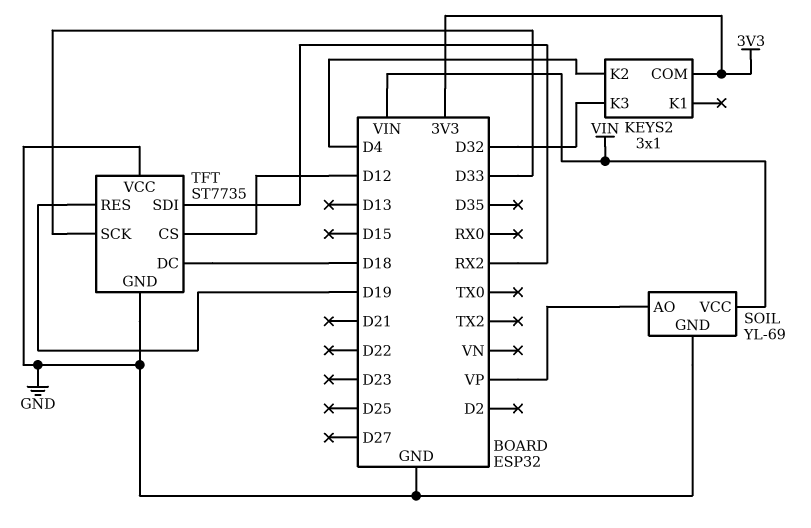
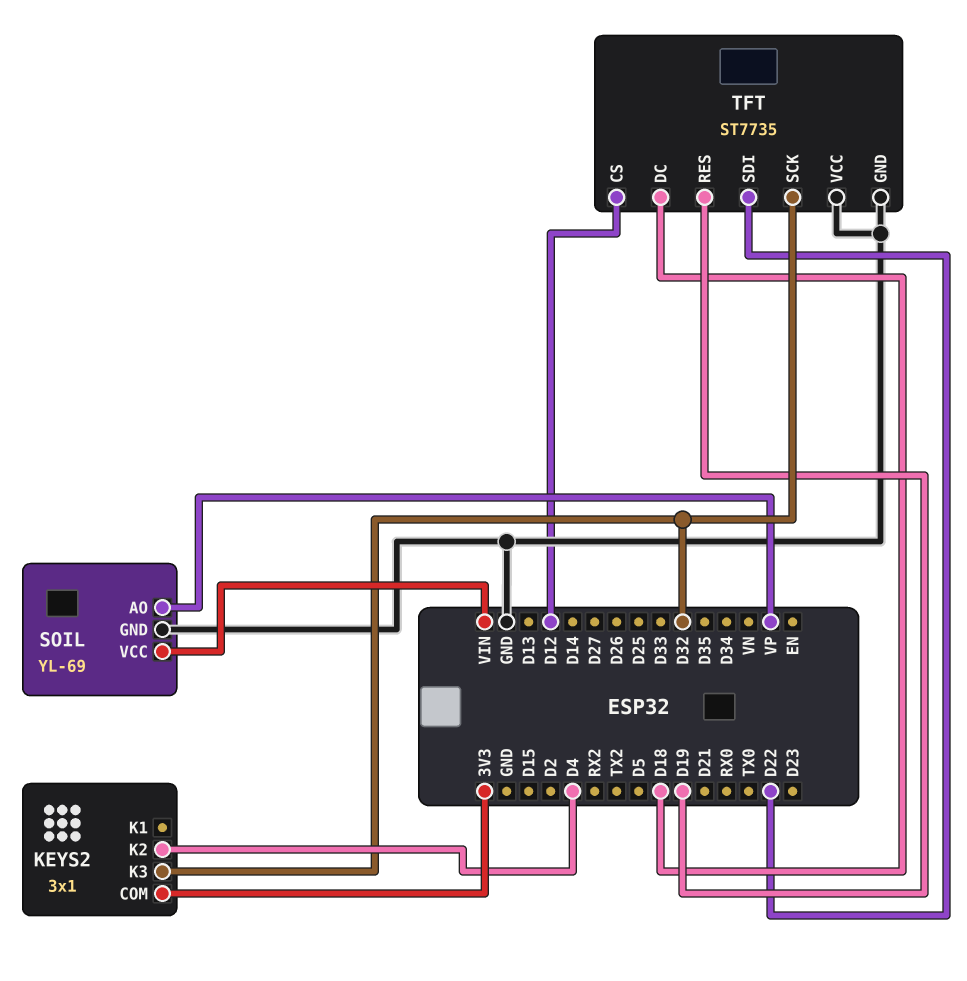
TFT pin SCK: D33 -> D32
TFT pin SDI: RX2 -> D22

